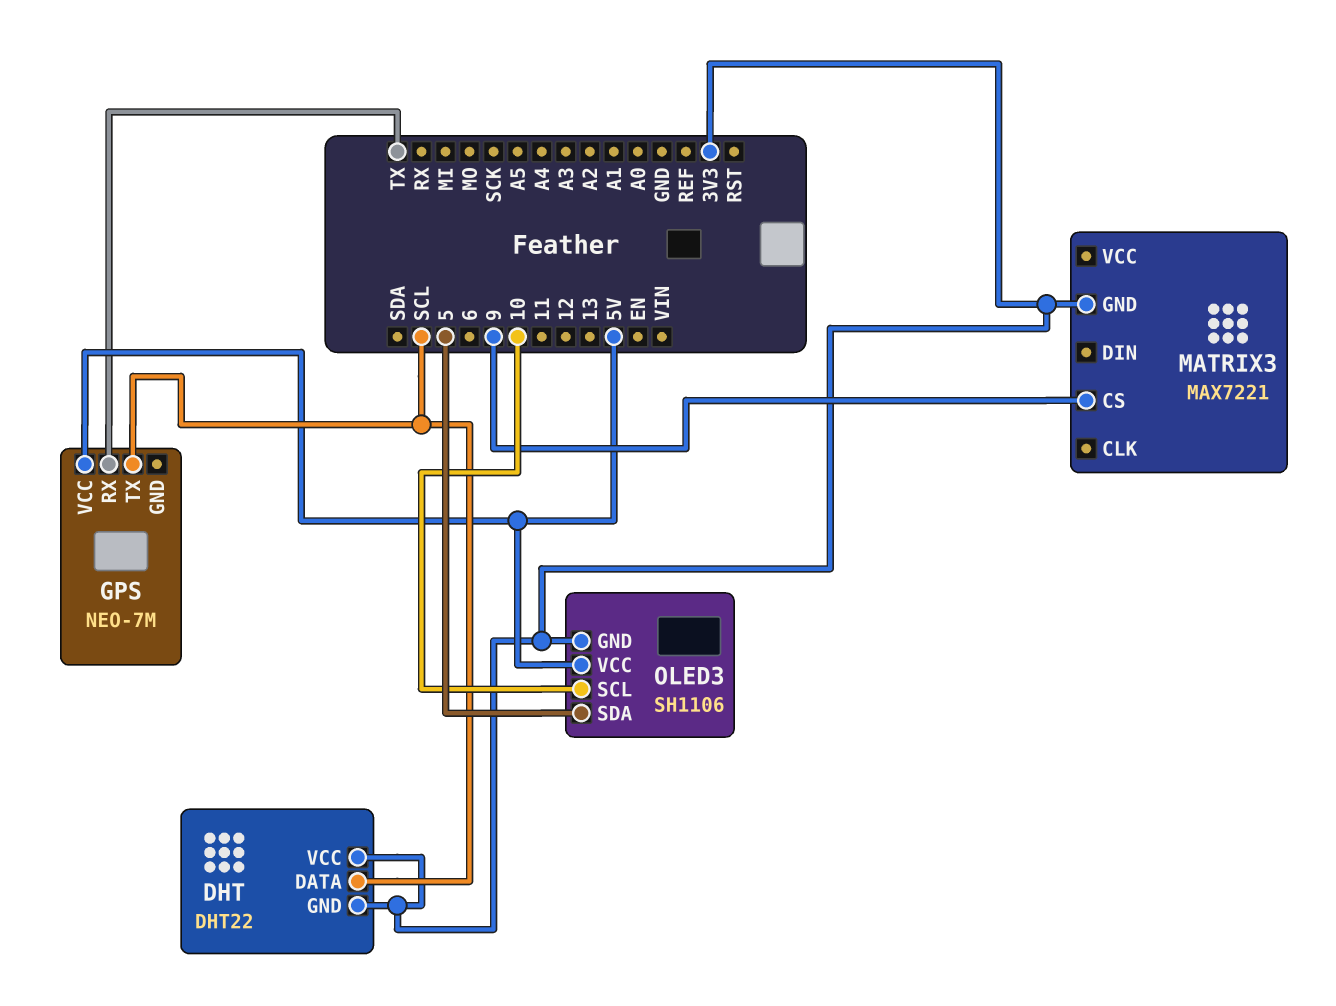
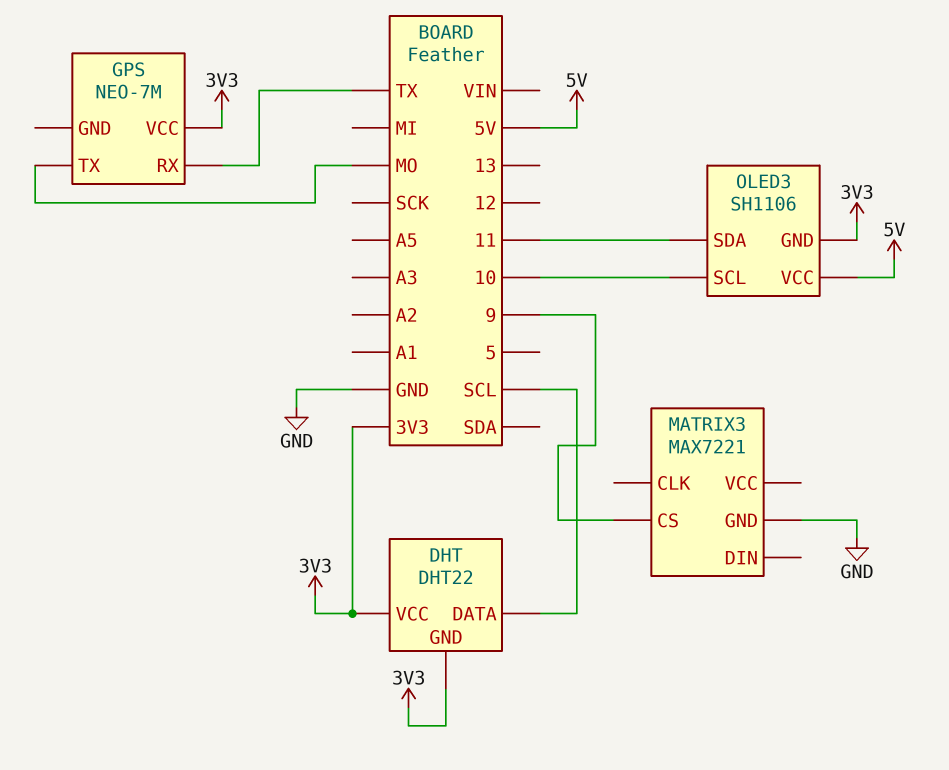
GPS pin TX: SCL -> MO
GPS pin VCC: 5V -> 3V3
MATRIX3 pin GND: 3V3 -> GND
OLED3 pin SDA: 5 -> 11

